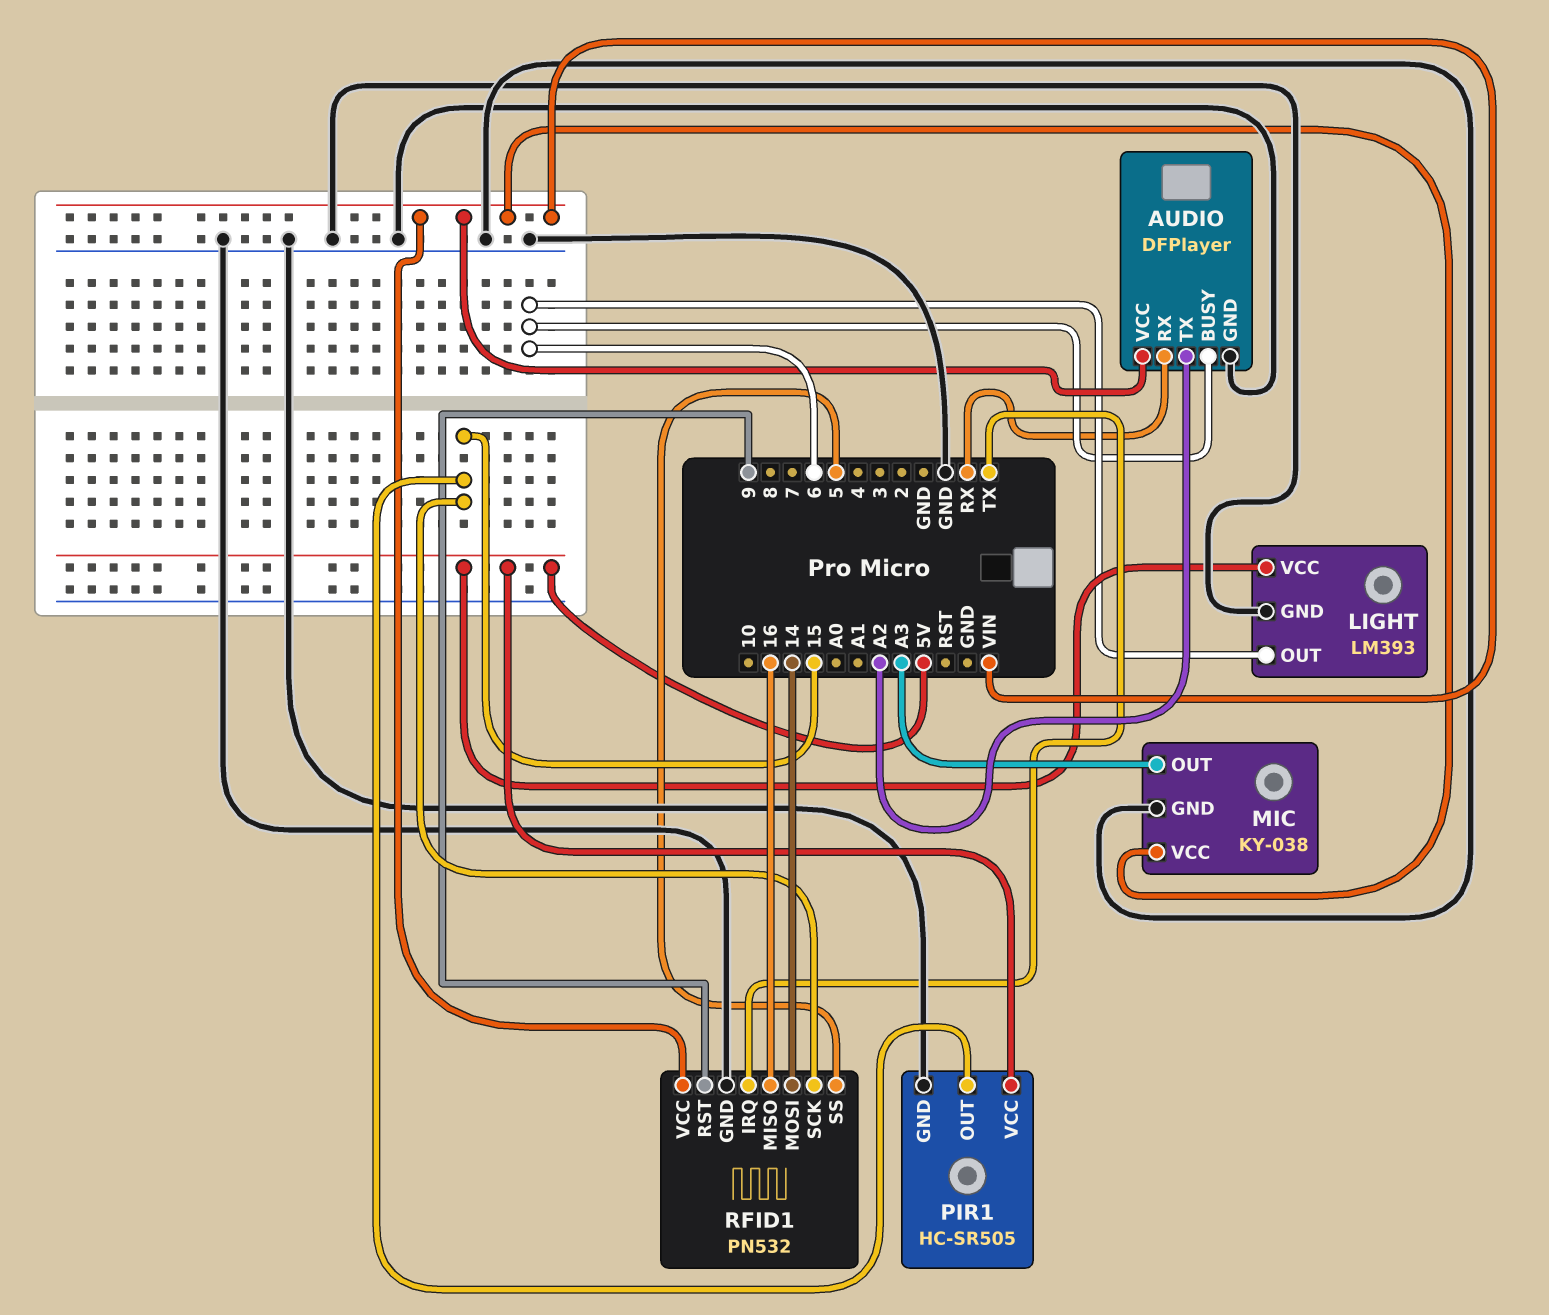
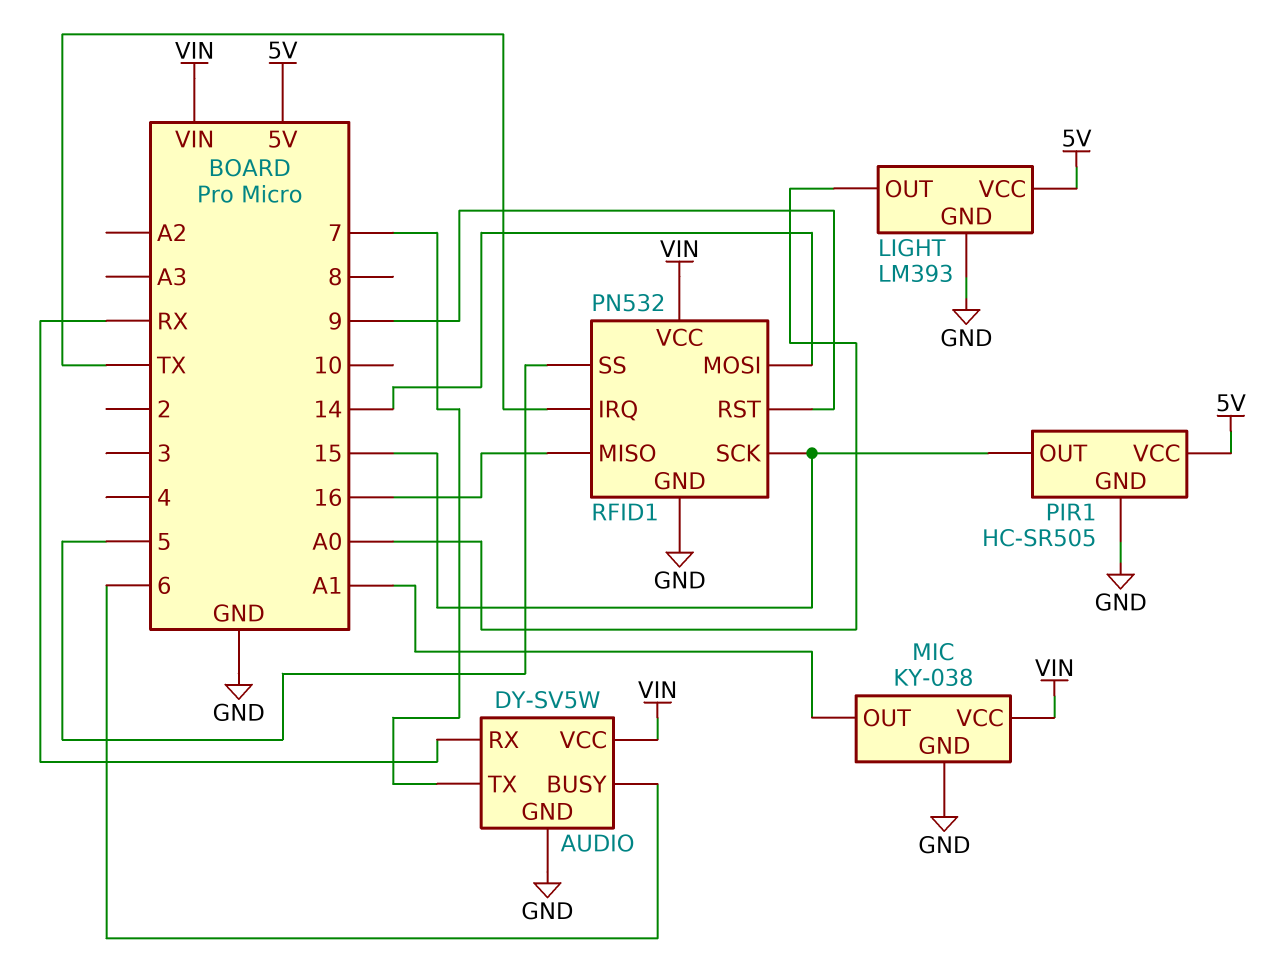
AUDIO: DFPlayer -> DY-SV5W
AUDIO pin TX: A2 -> 7
LIGHT pin OUT: 6 -> A0
MIC pin OUT: A3 -> A1

